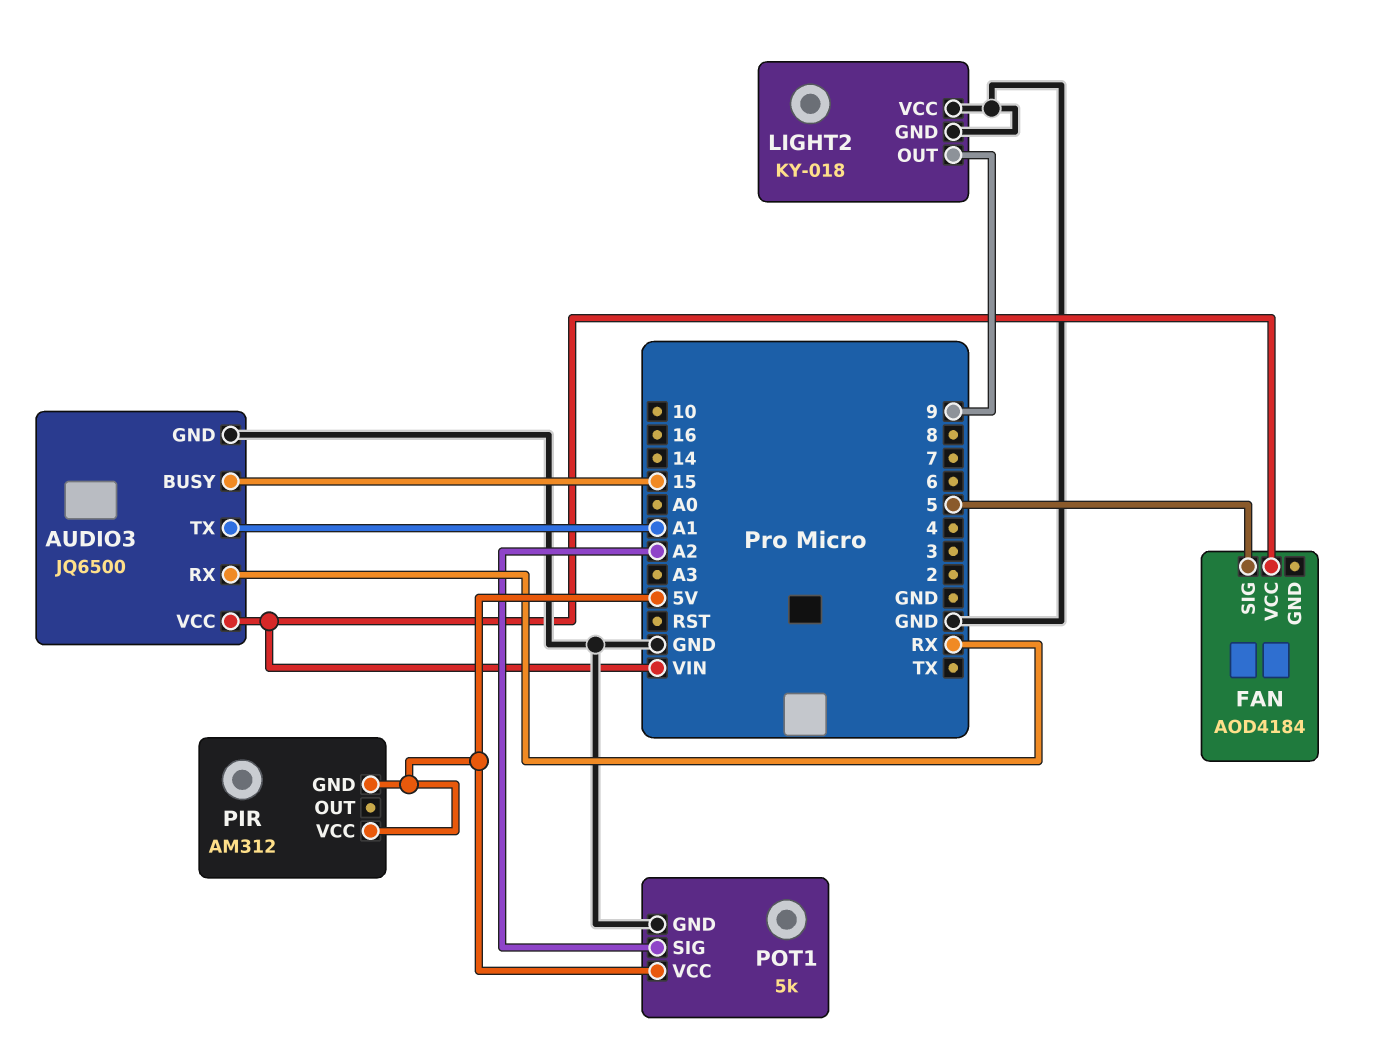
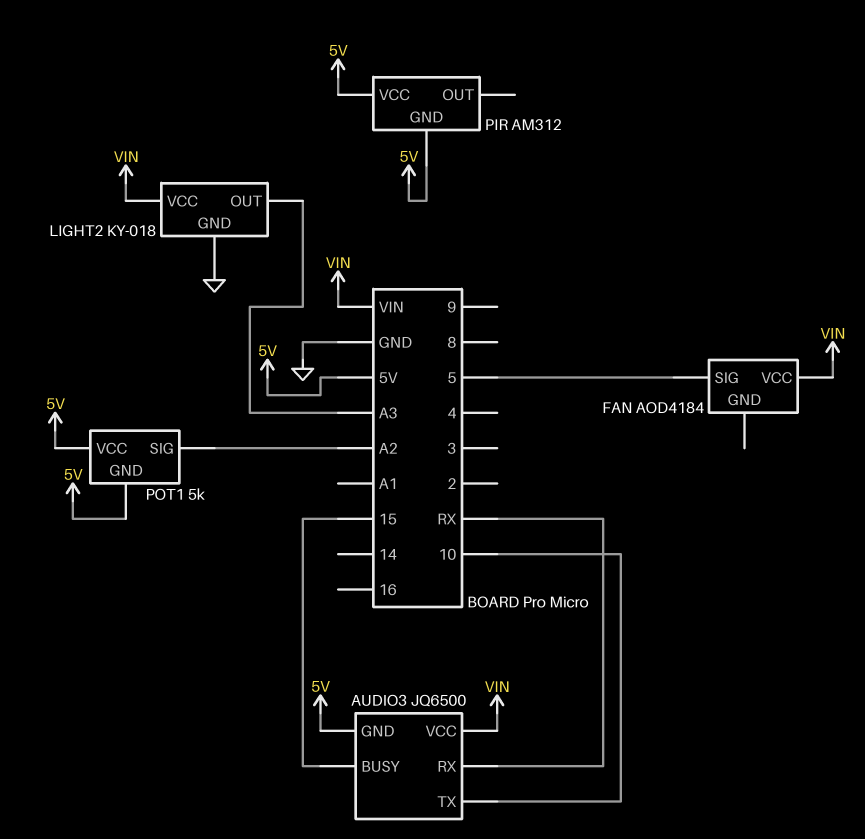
AUDIO3 pin GND: GND -> 5V
AUDIO3 pin TX: A1 -> 10
LIGHT2 pin OUT: 9 -> A3
LIGHT2 pin VCC: GND -> VIN
POT1 pin GND: GND -> 5V

